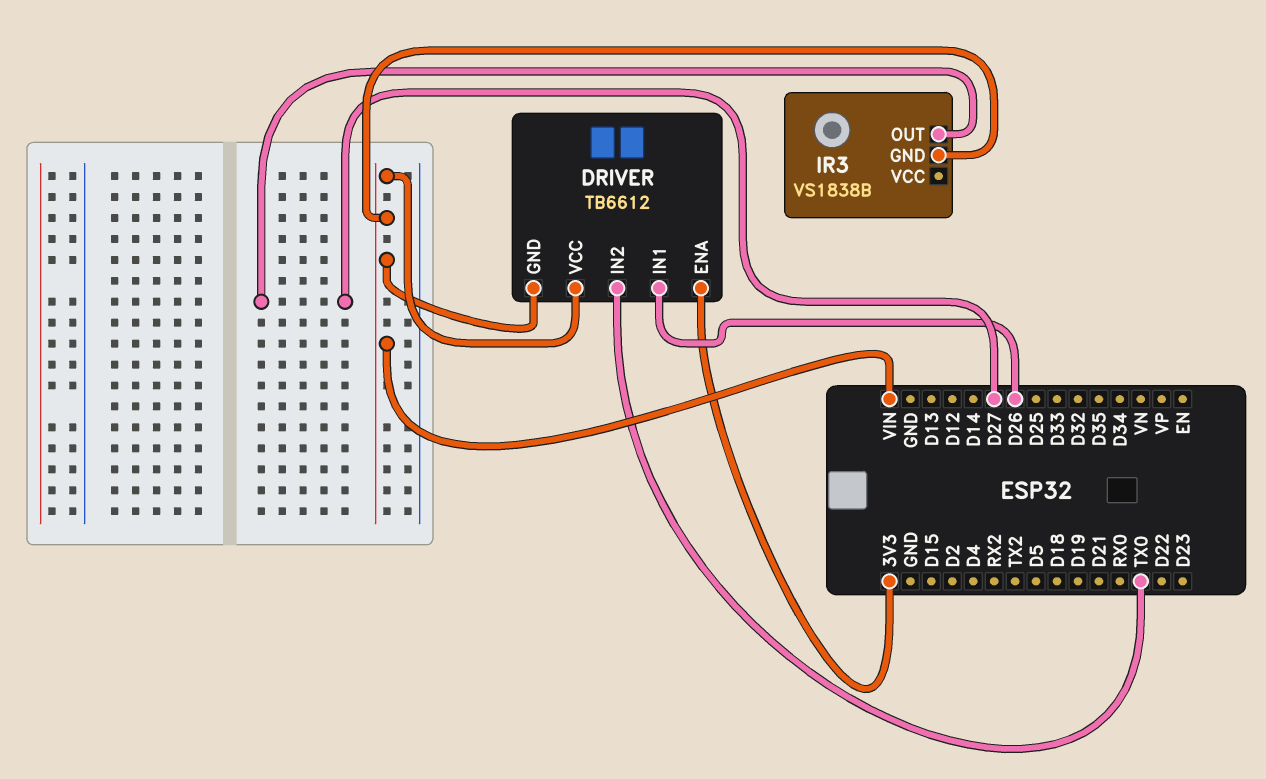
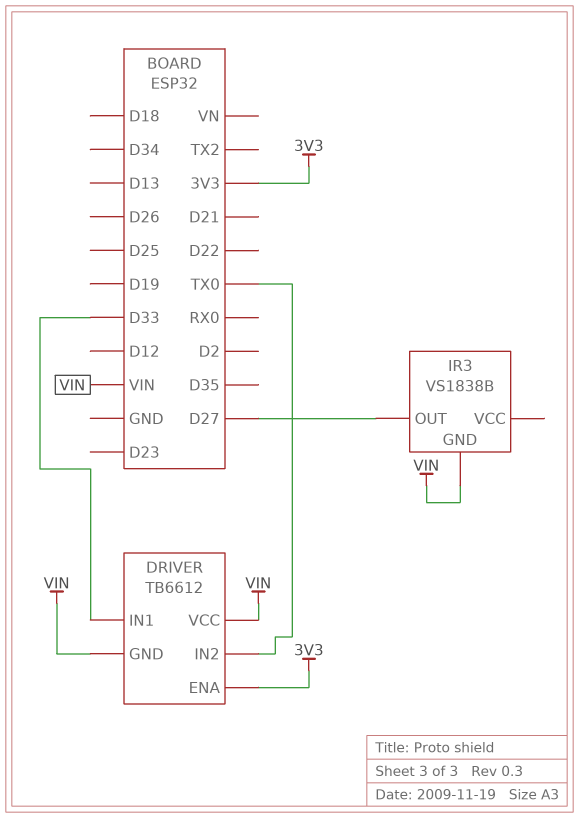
DRIVER pin IN1: D26 -> D33

